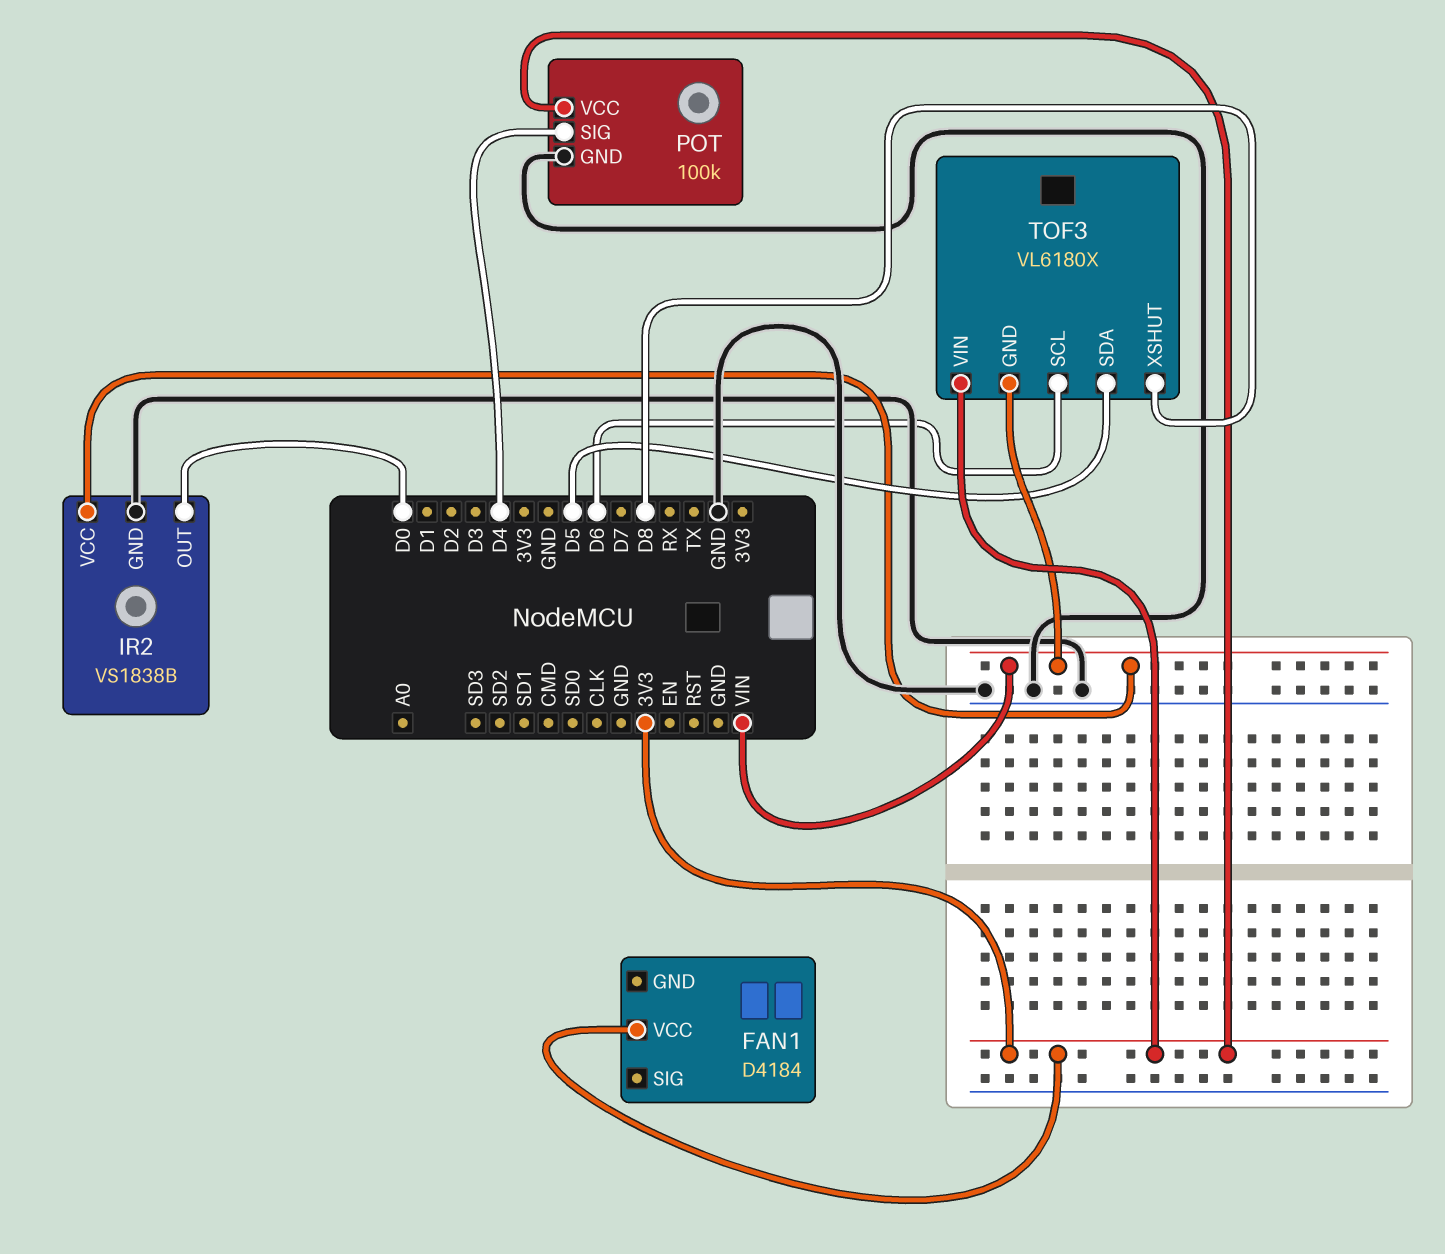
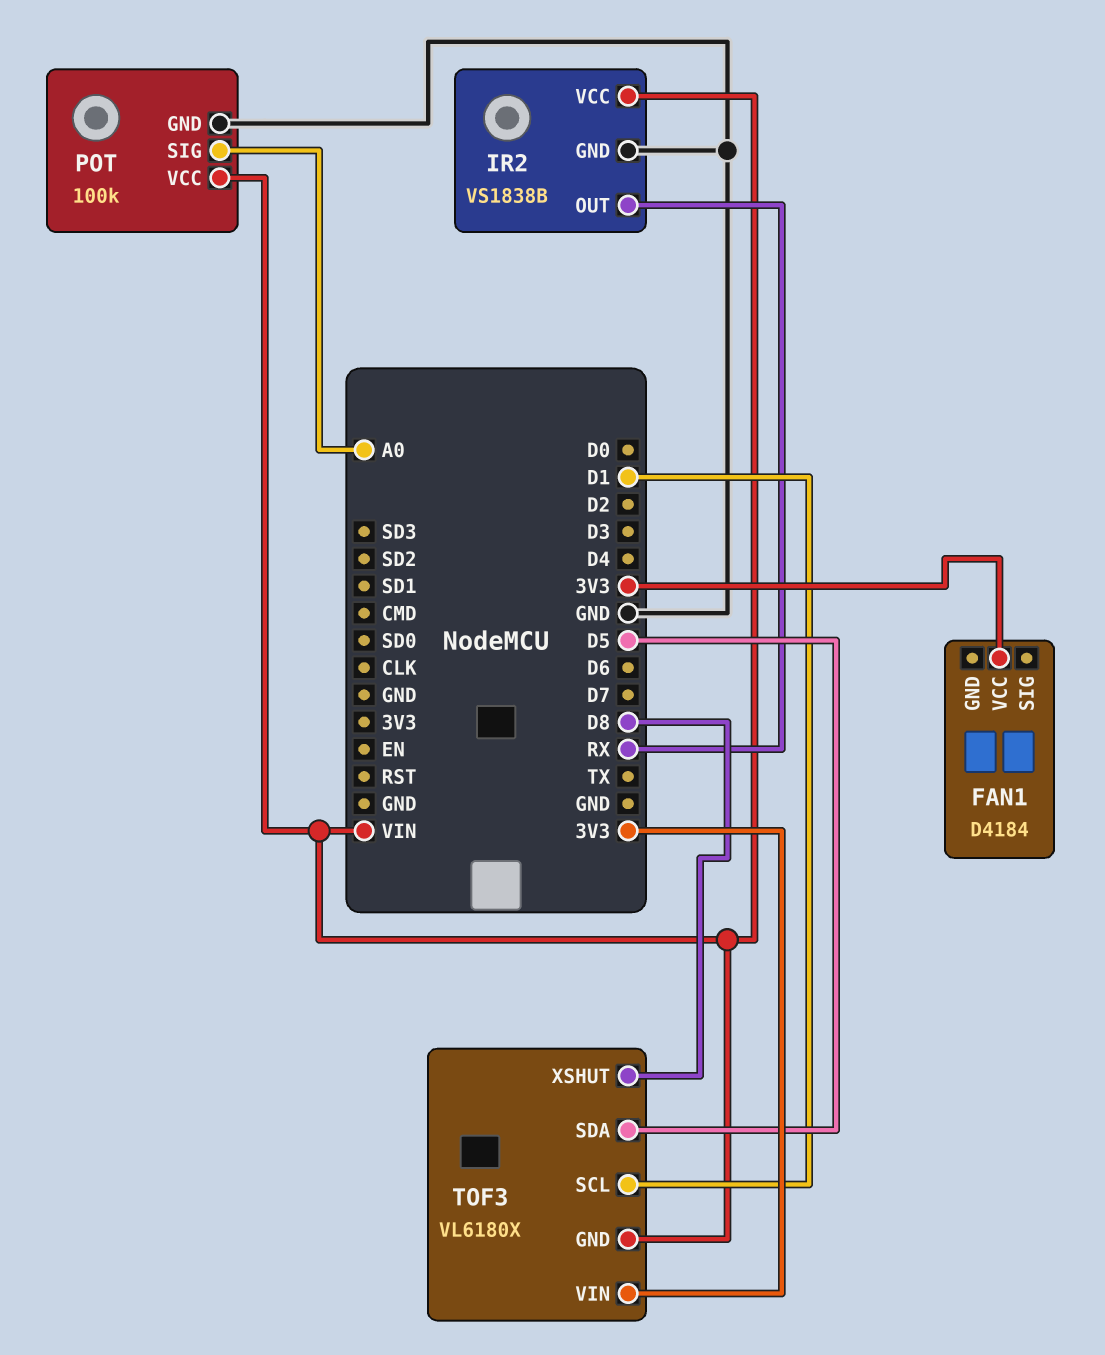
IR2 pin OUT: D0 -> RX
POT pin SIG: D4 -> A0
POT pin VCC: 3V3 -> VIN
TOF3 pin SCL: D6 -> D1

